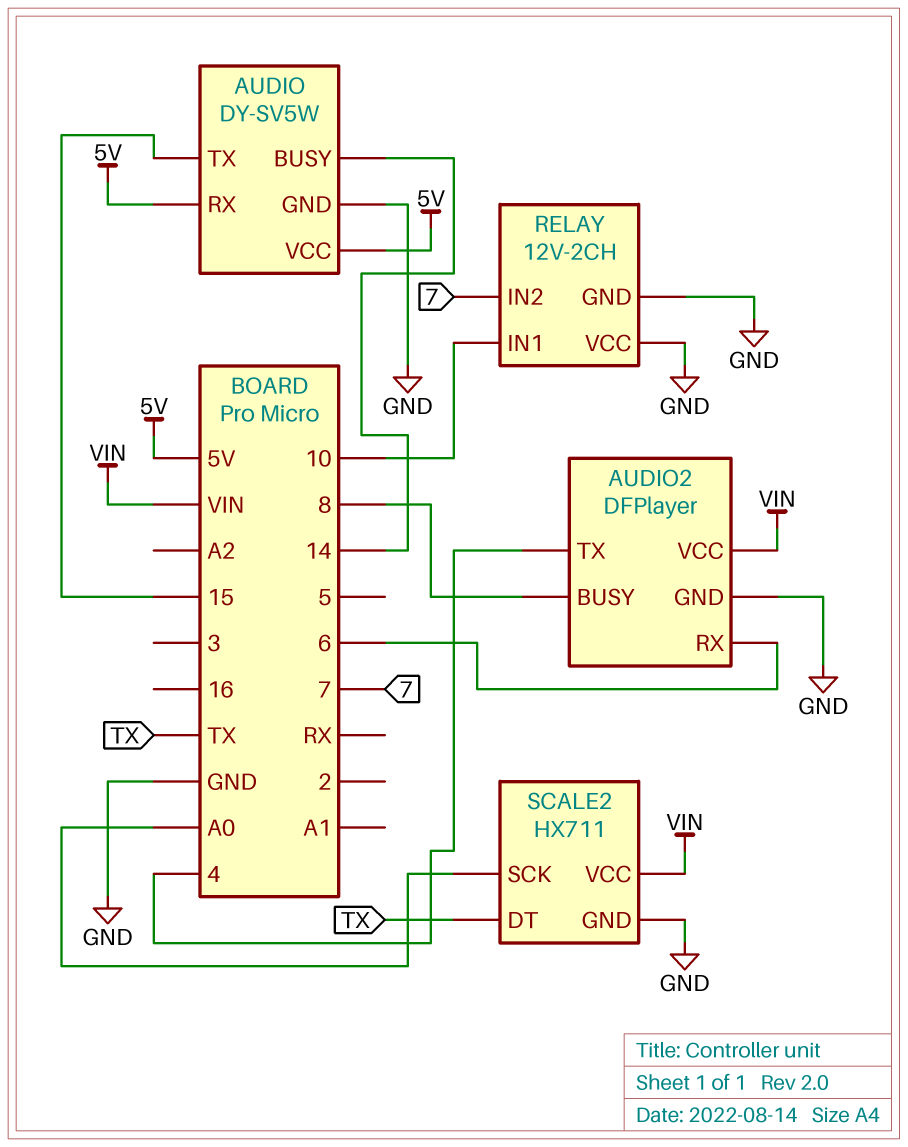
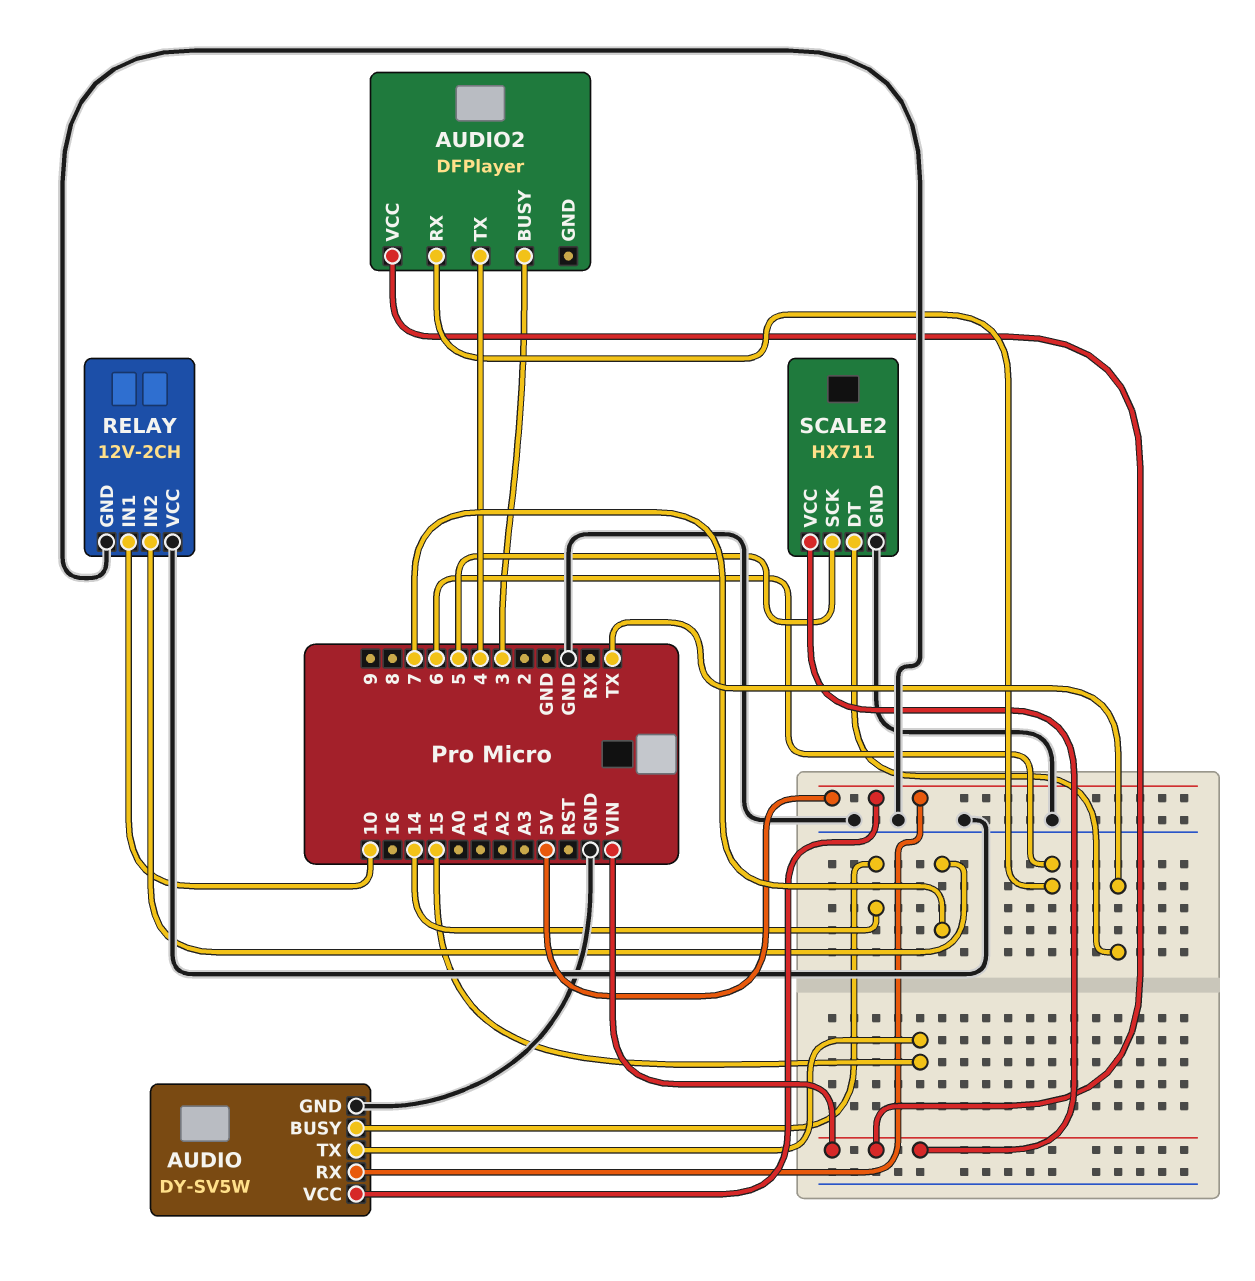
AUDIO2 pin BUSY: 8 -> 3
AUDIO2 pin GND: GND -> none
SCALE2 pin SCK: A0 -> 5

